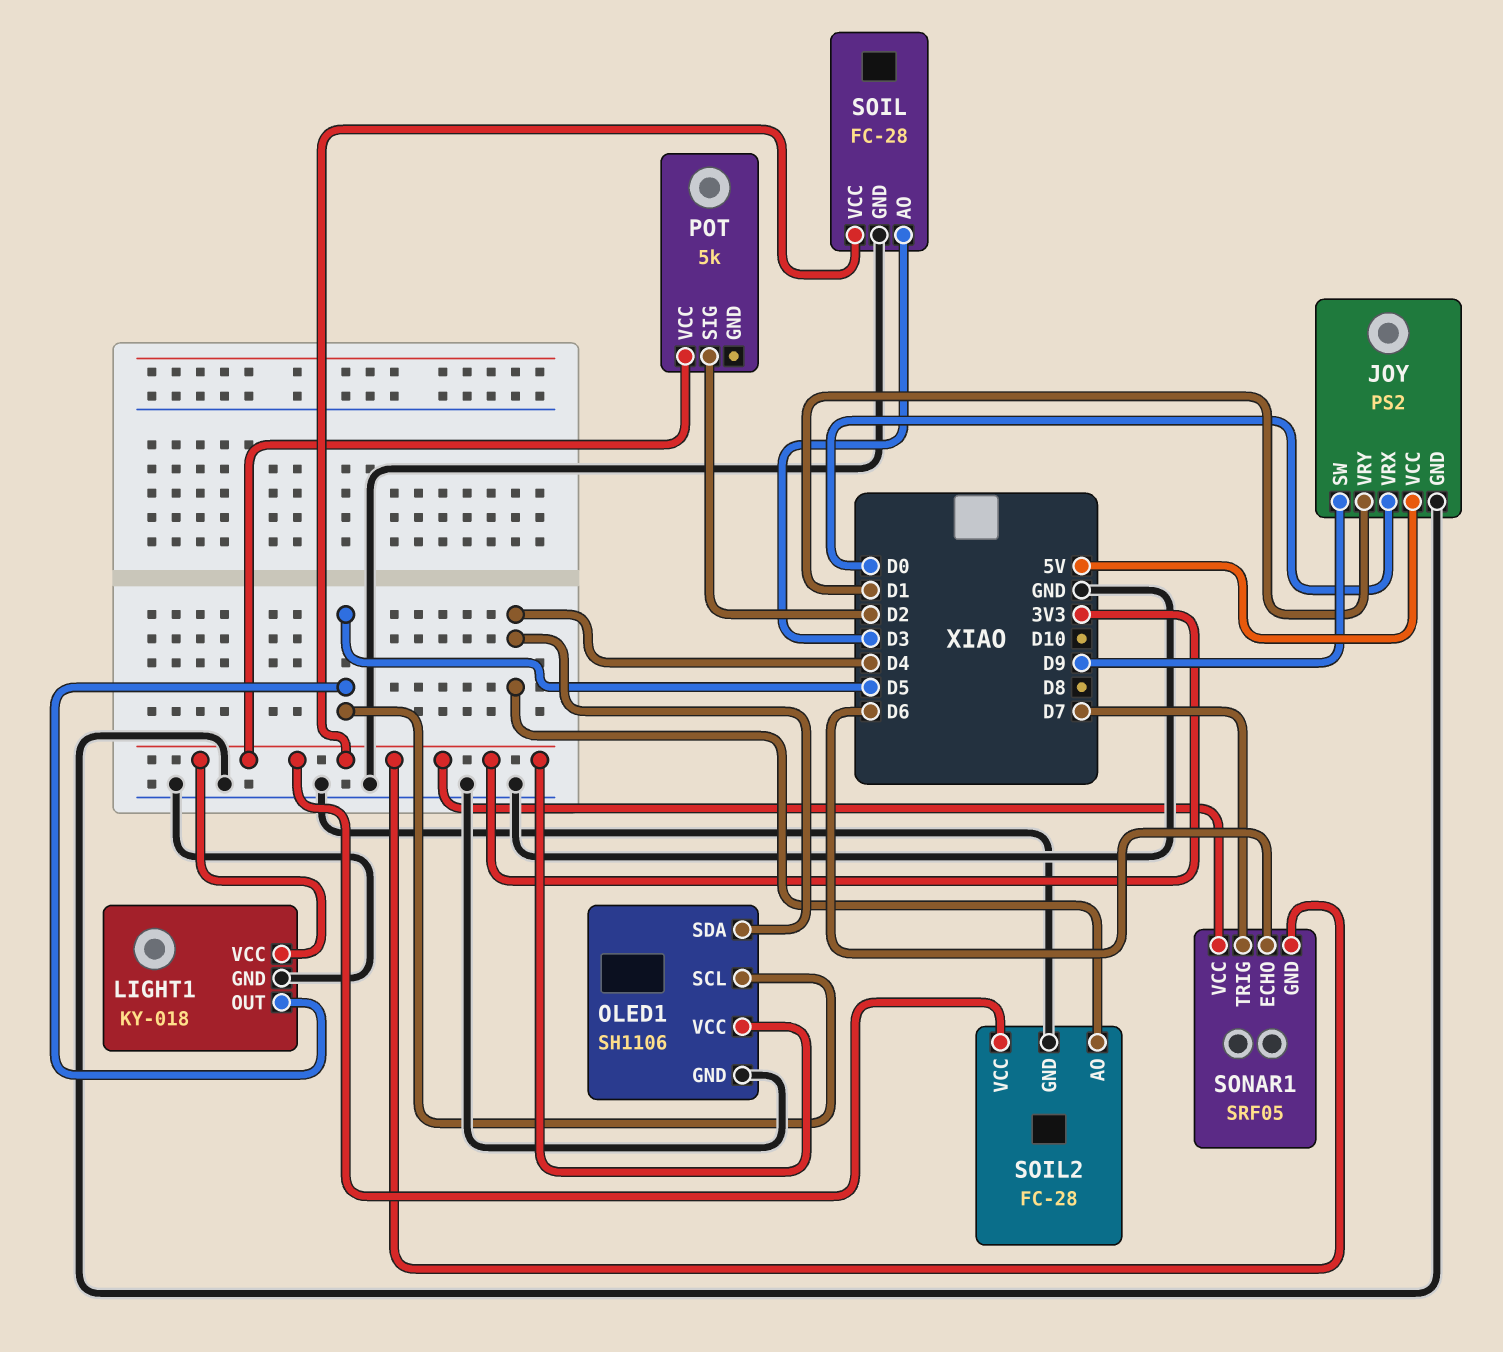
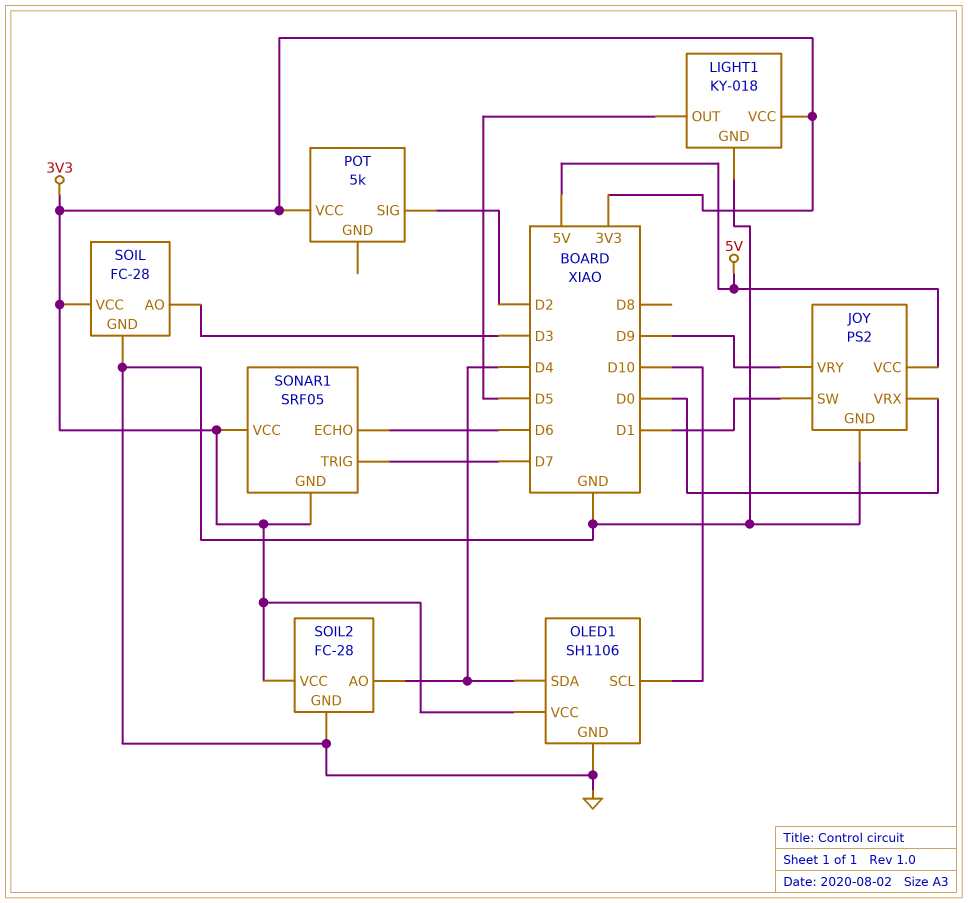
JOY pin SW: D9 -> D1
JOY pin VRY: D1 -> D9
OLED1 pin SCL: D5 -> D10

